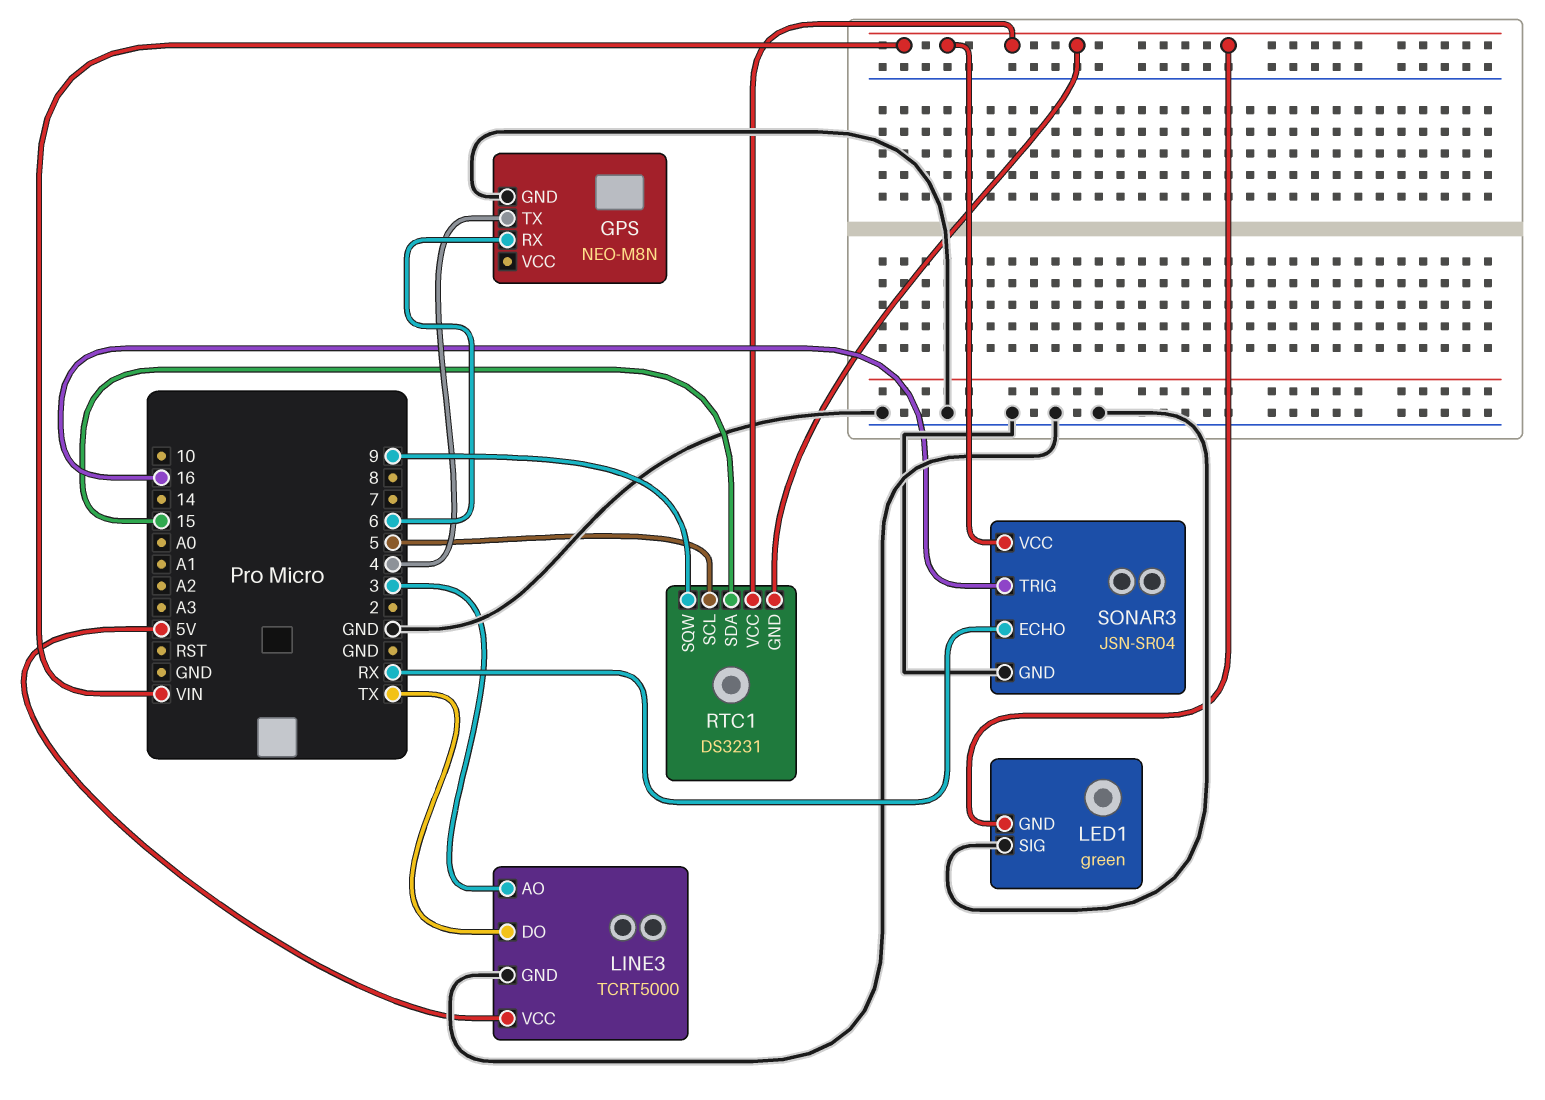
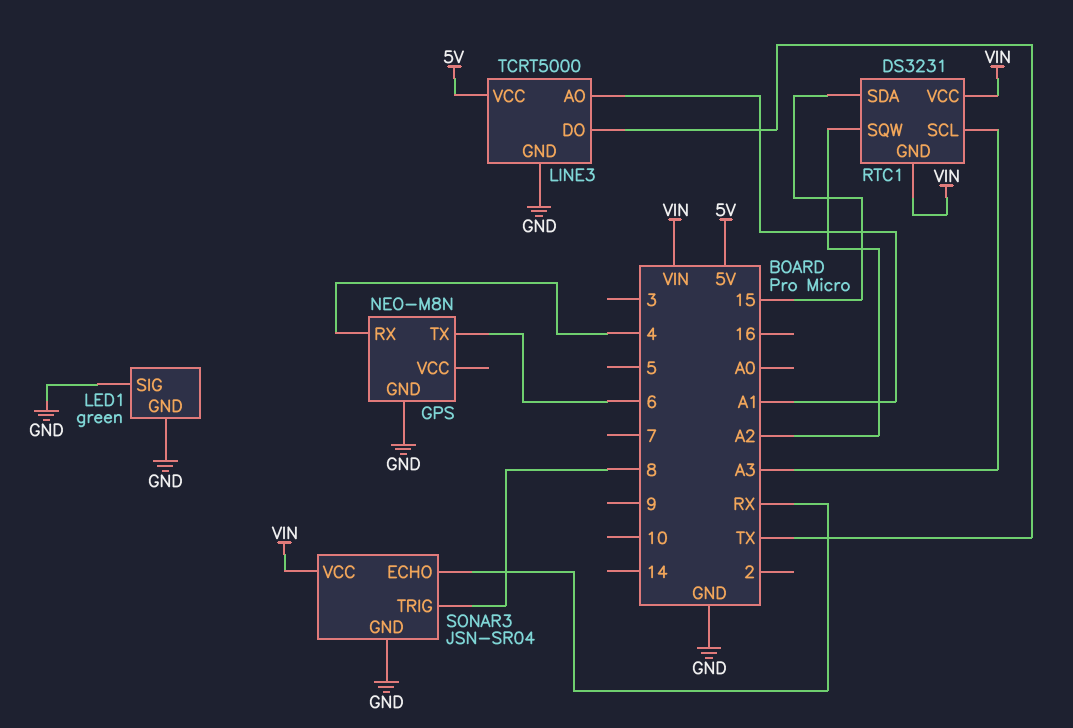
GPS pin RX: 6 -> 4
GPS pin TX: 4 -> 6
LED1 pin GND: VIN -> GND
LINE3 pin AO: 3 -> A1
RTC1 pin SCL: 5 -> A3
RTC1 pin SQW: 9 -> A2
SONAR3 pin TRIG: 16 -> 8

